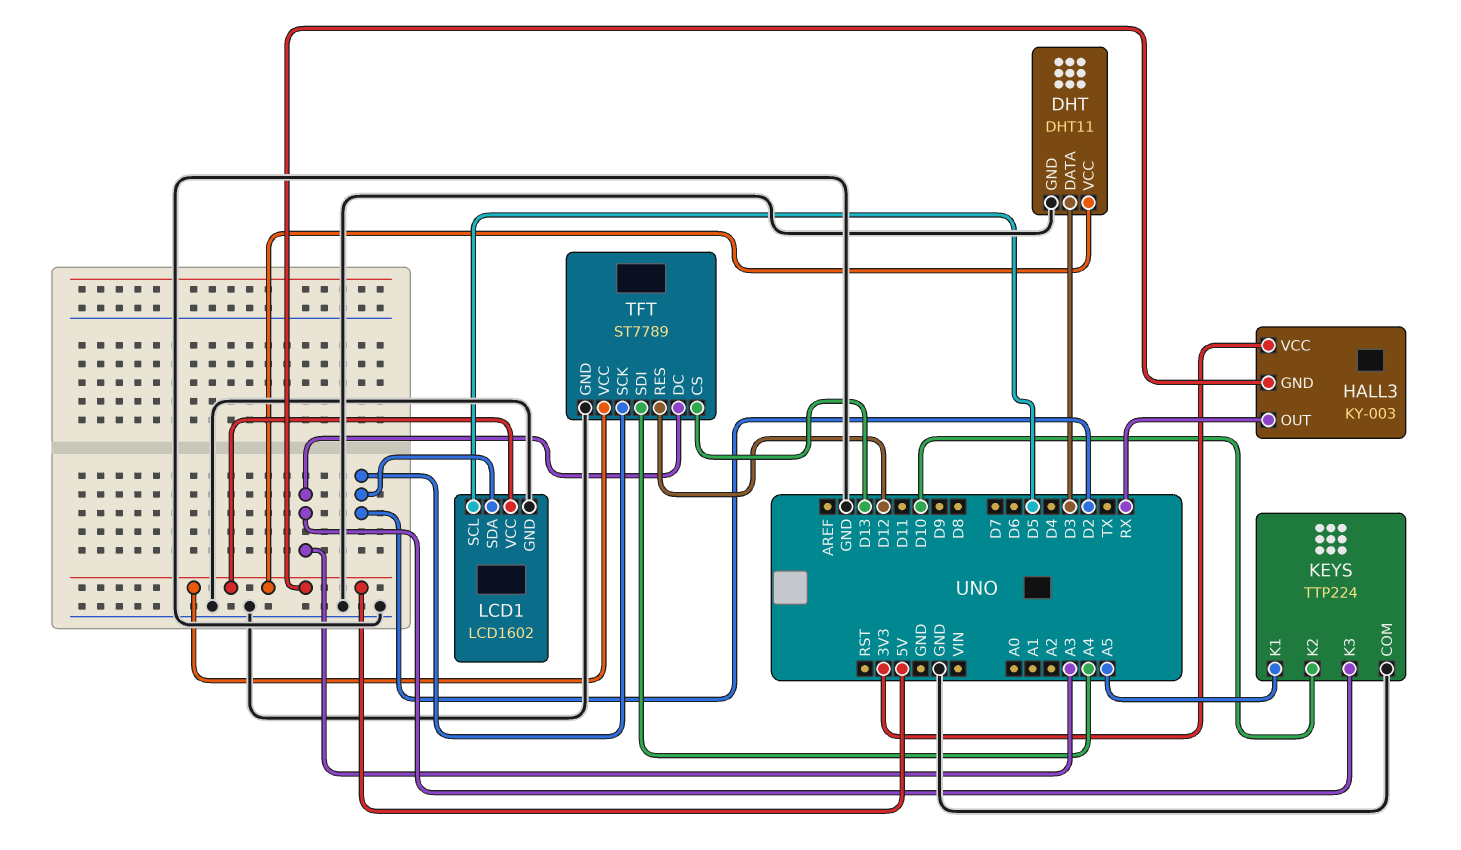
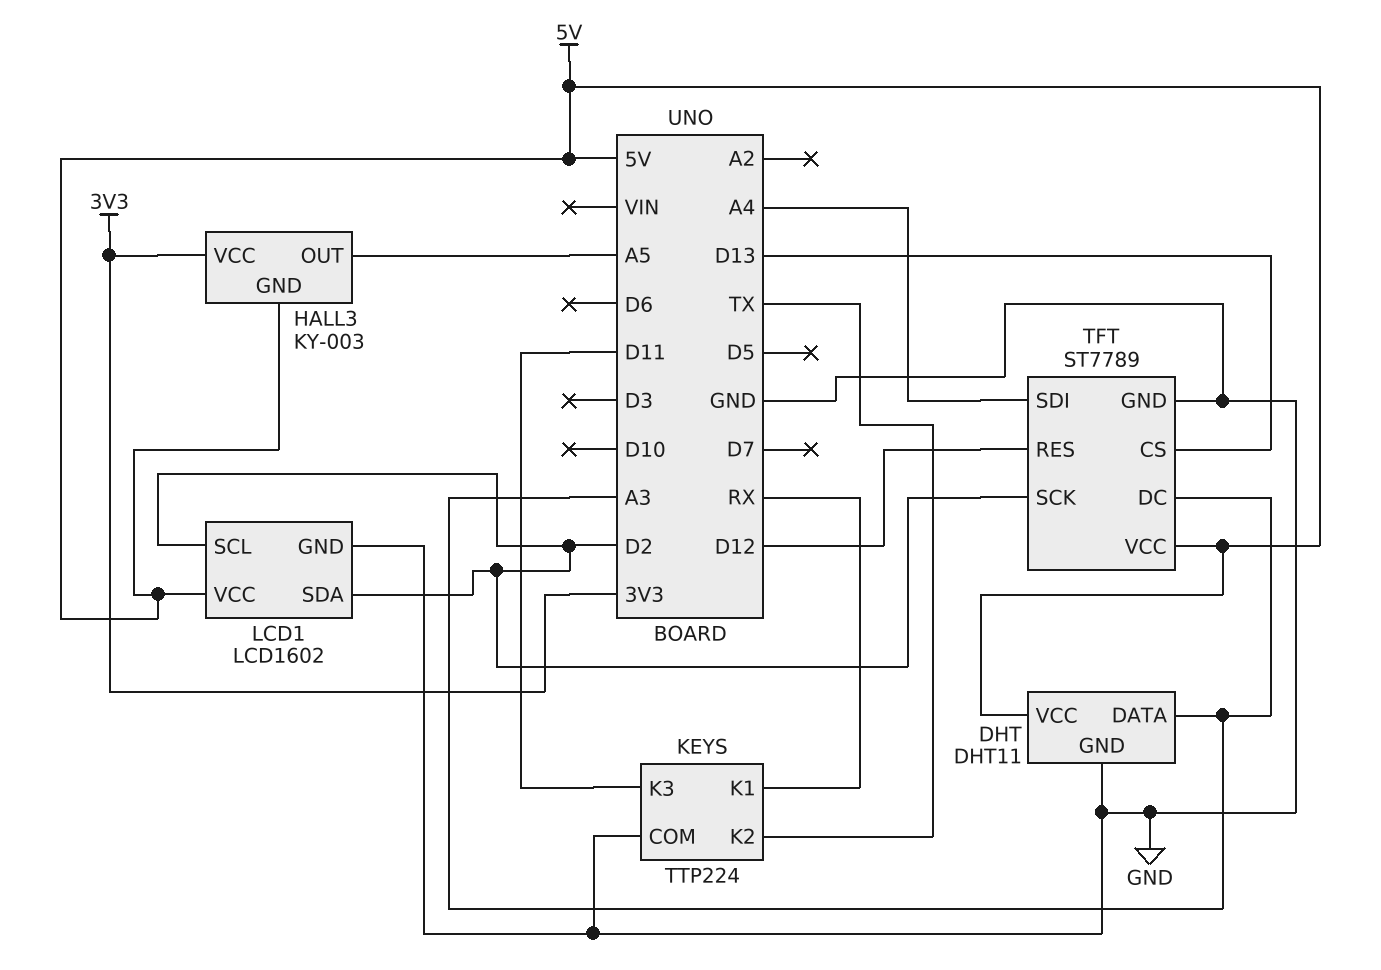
DHT pin DATA: D3 -> A3
HALL3 pin OUT: RX -> A5
KEYS pin K1: A5 -> RX
KEYS pin K2: D10 -> TX
KEYS pin K3: A3 -> D11
LCD1 pin SCL: D5 -> D2

